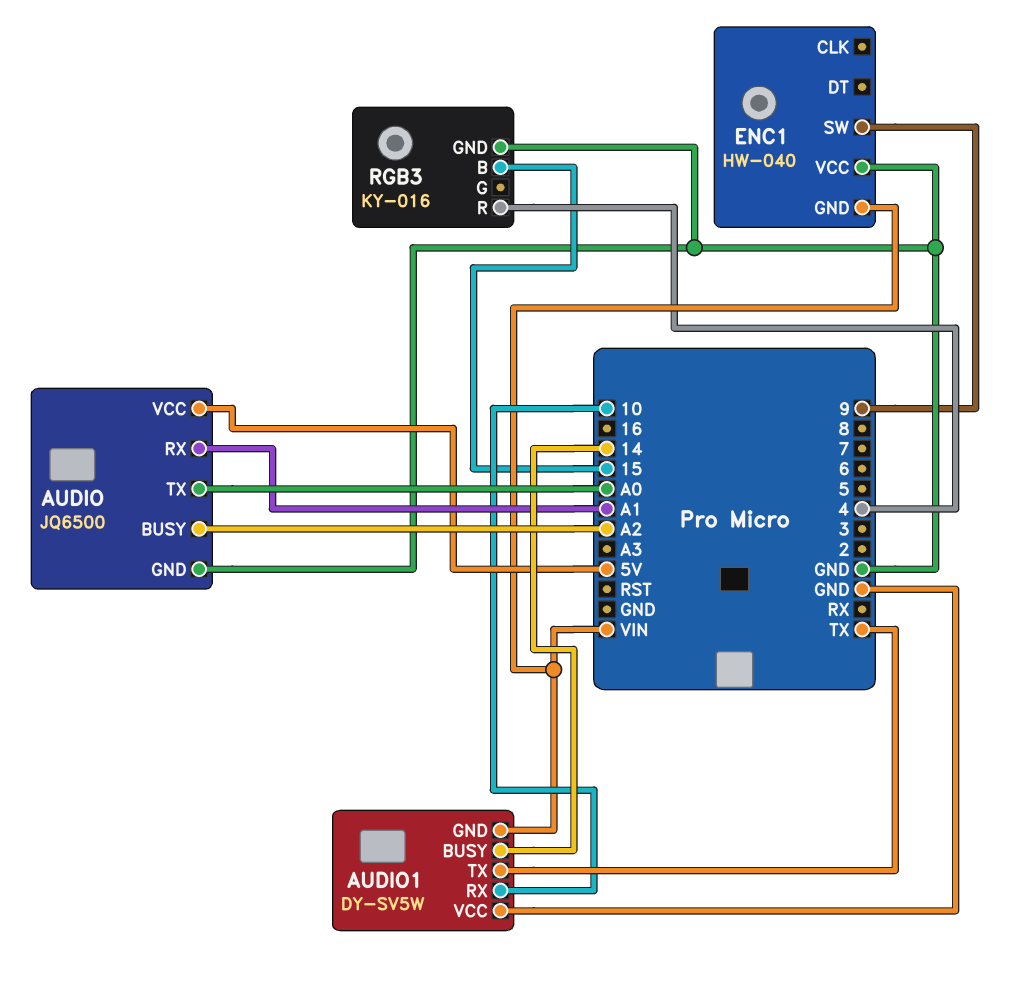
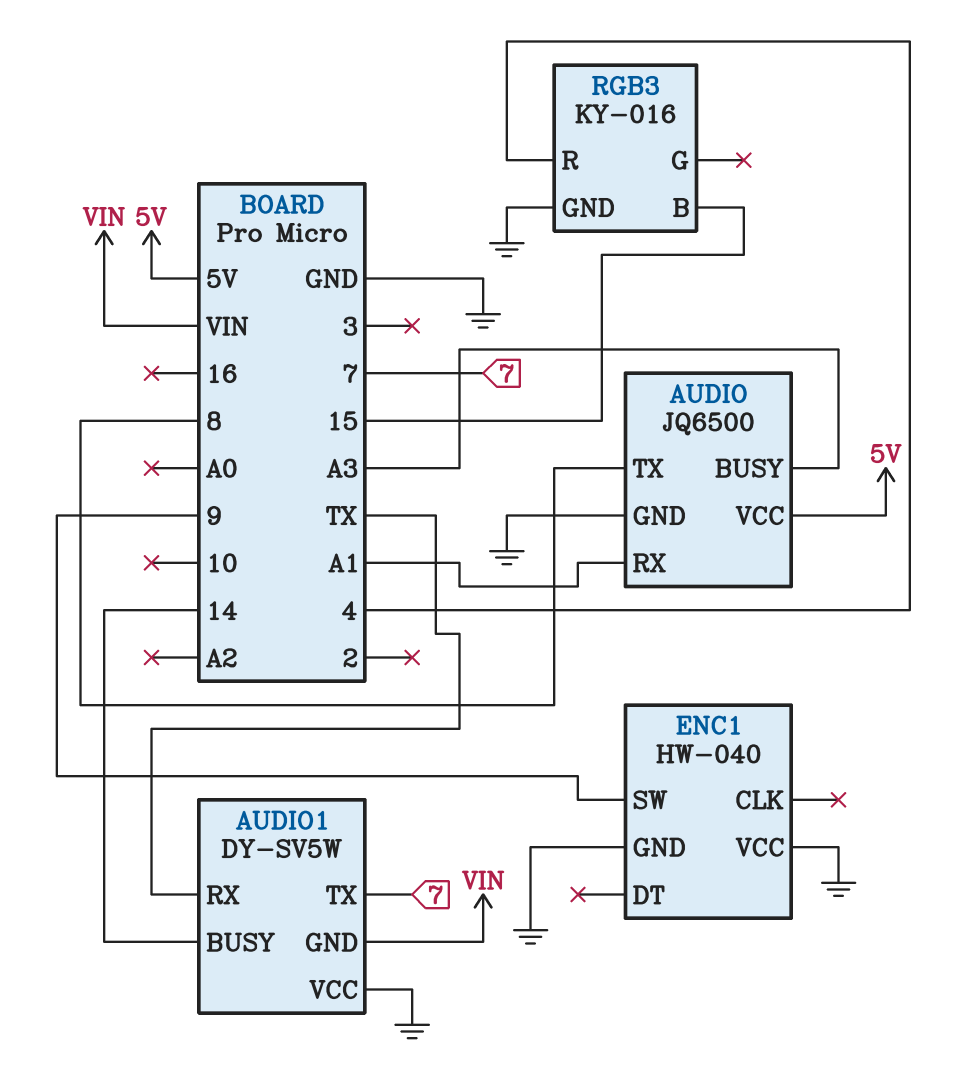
AUDIO pin BUSY: A2 -> A3
AUDIO pin TX: A0 -> 8
AUDIO1 pin RX: 10 -> TX
AUDIO1 pin TX: TX -> 7
ENC1 pin GND: VIN -> GND

